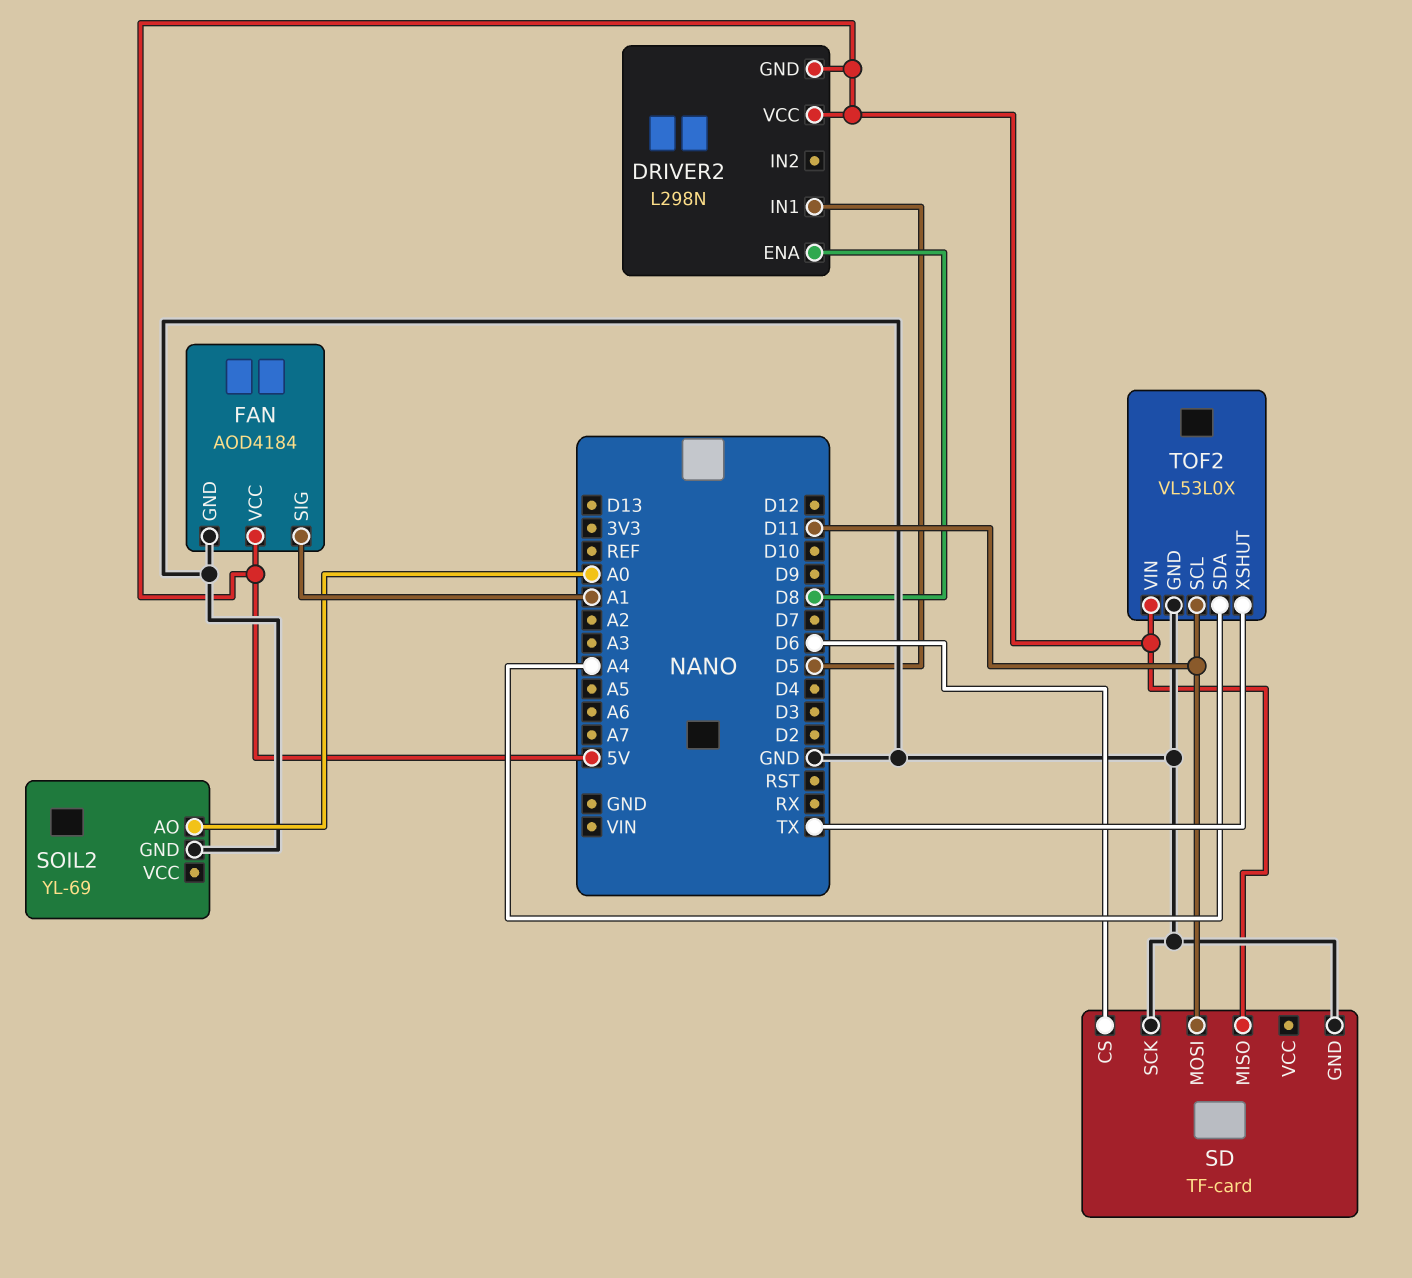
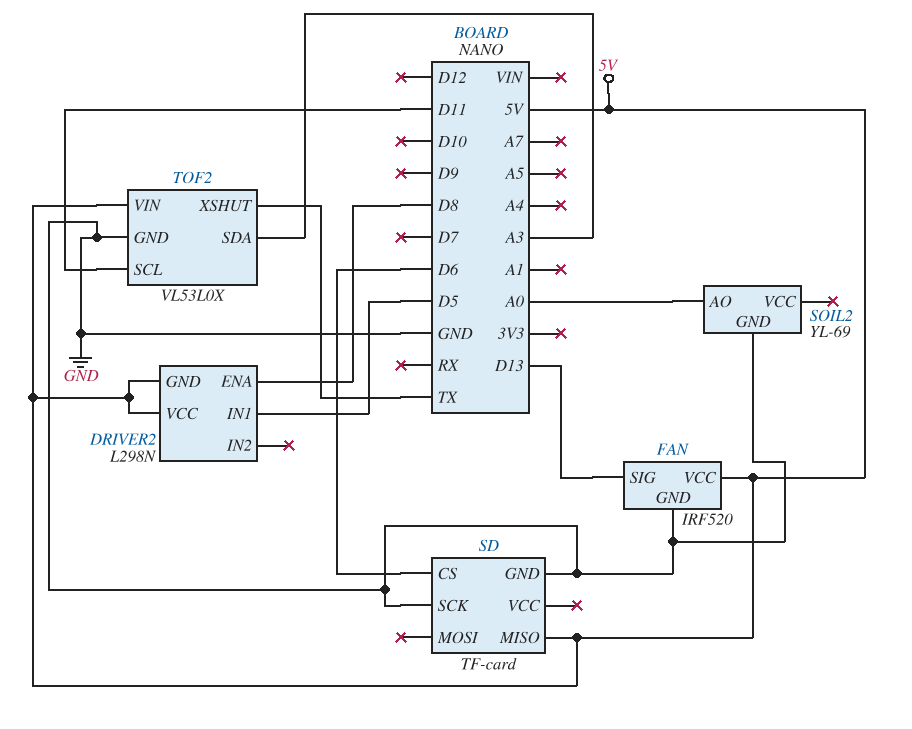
FAN: AOD4184 -> IRF520
FAN pin SIG: A1 -> D13
SD pin MOSI: D11 -> none
TOF2 pin SDA: A4 -> A3

